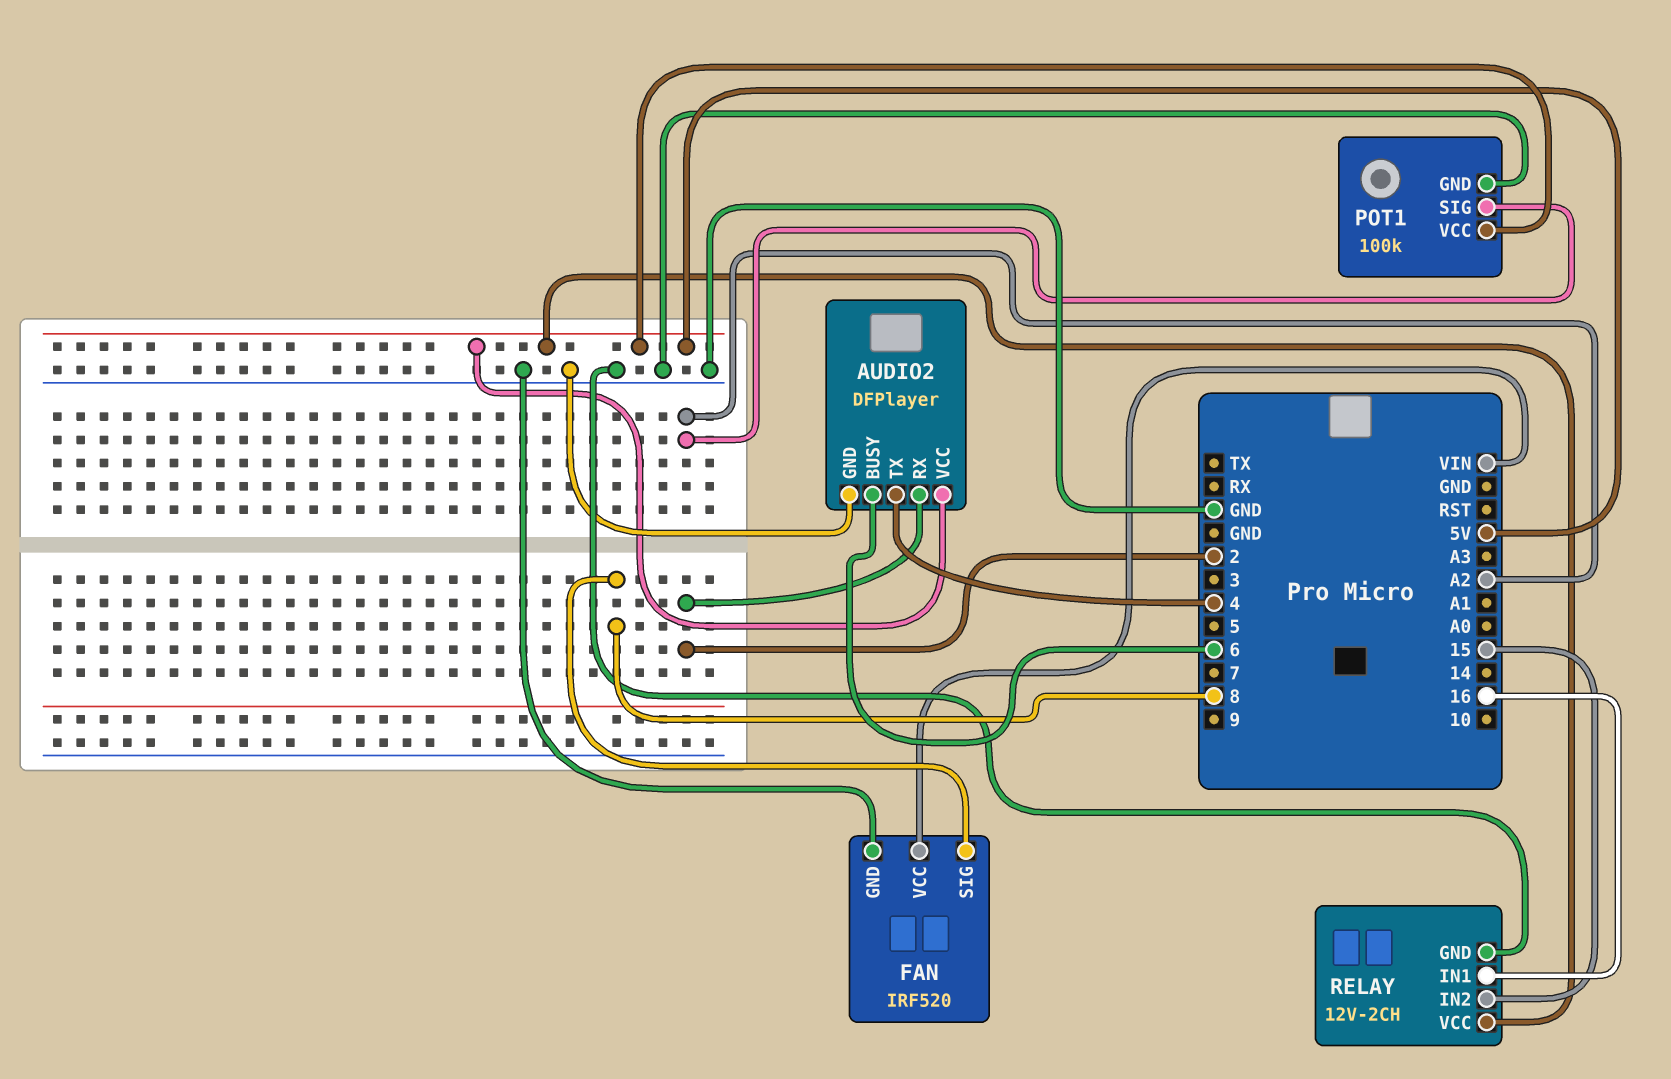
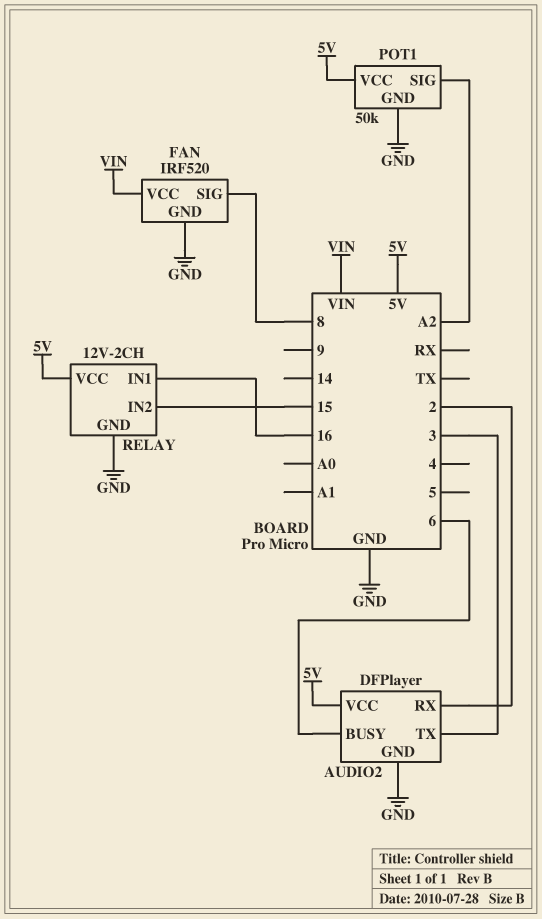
AUDIO2 pin TX: 4 -> 3
POT1: 100k -> 50k

